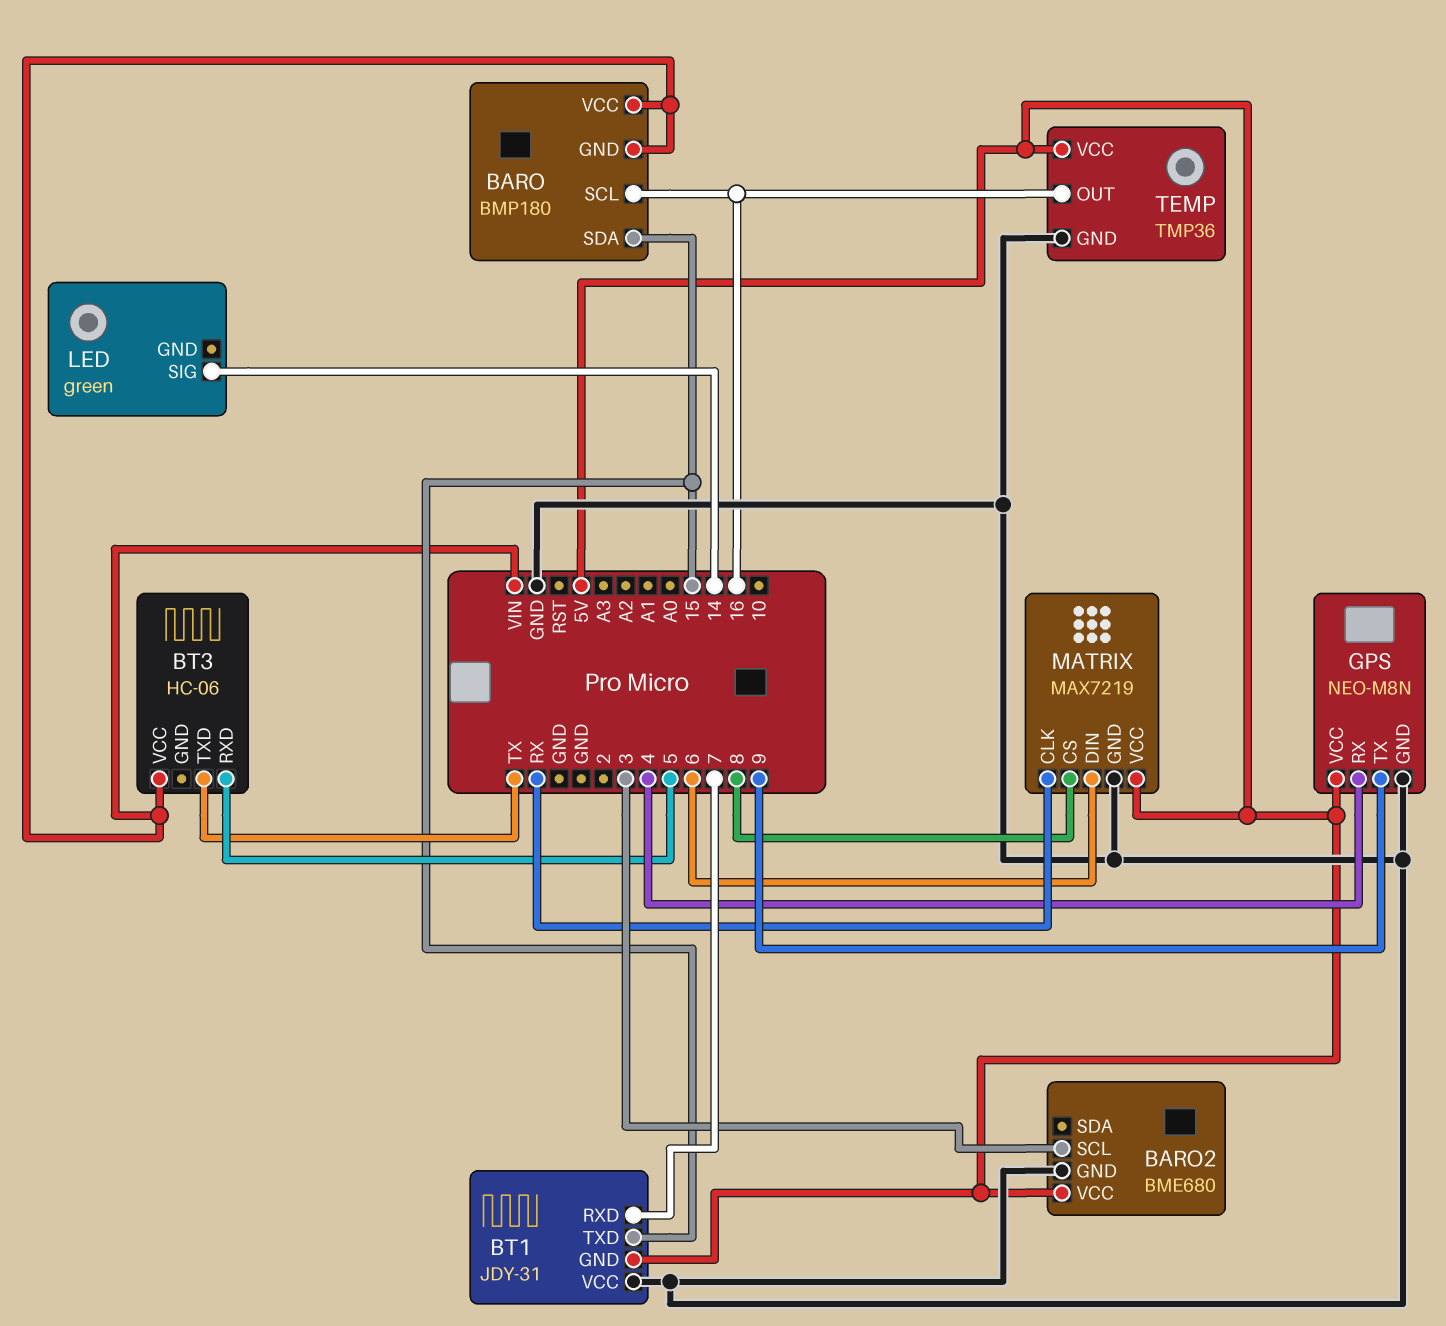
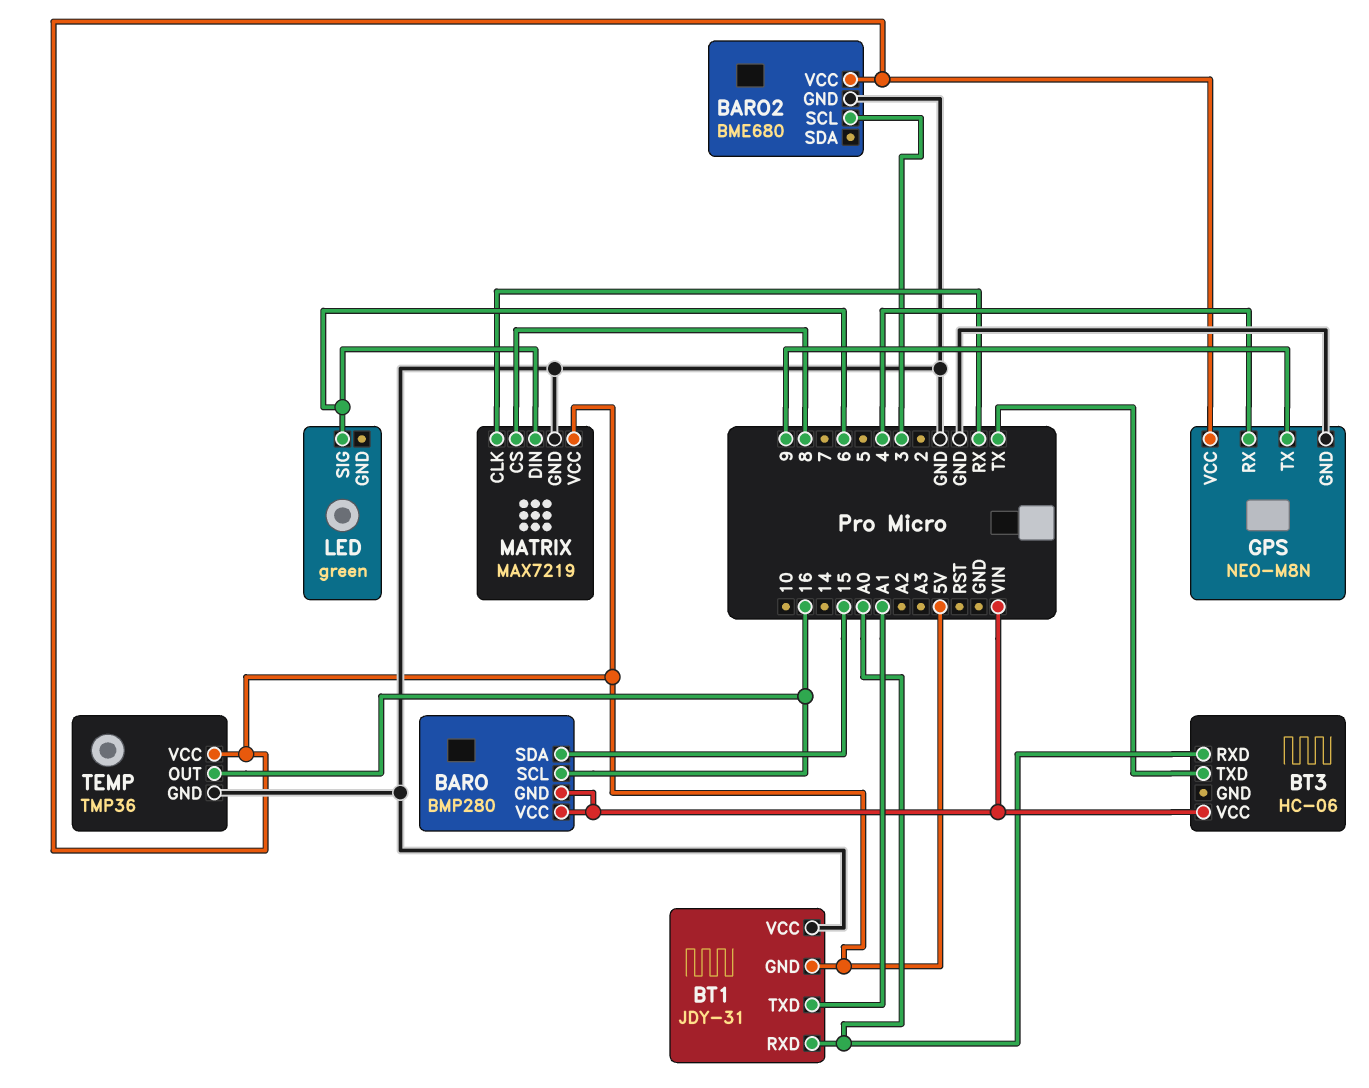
BARO: BMP180 -> BMP280
BT1 pin RXD: 7 -> A0
BT1 pin TXD: 15 -> A1
BT3 pin RXD: 5 -> A0
LED pin SIG: 14 -> 6

